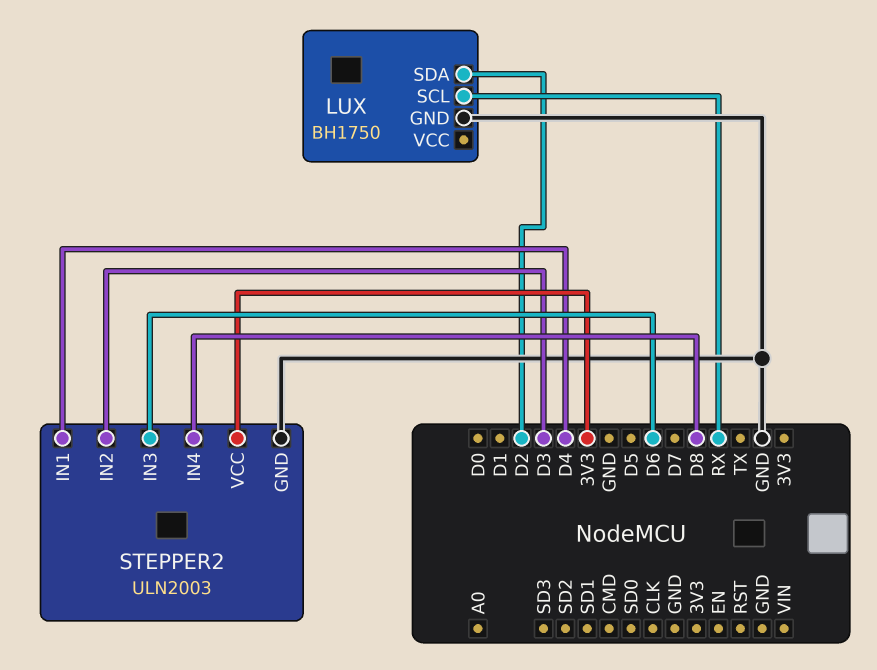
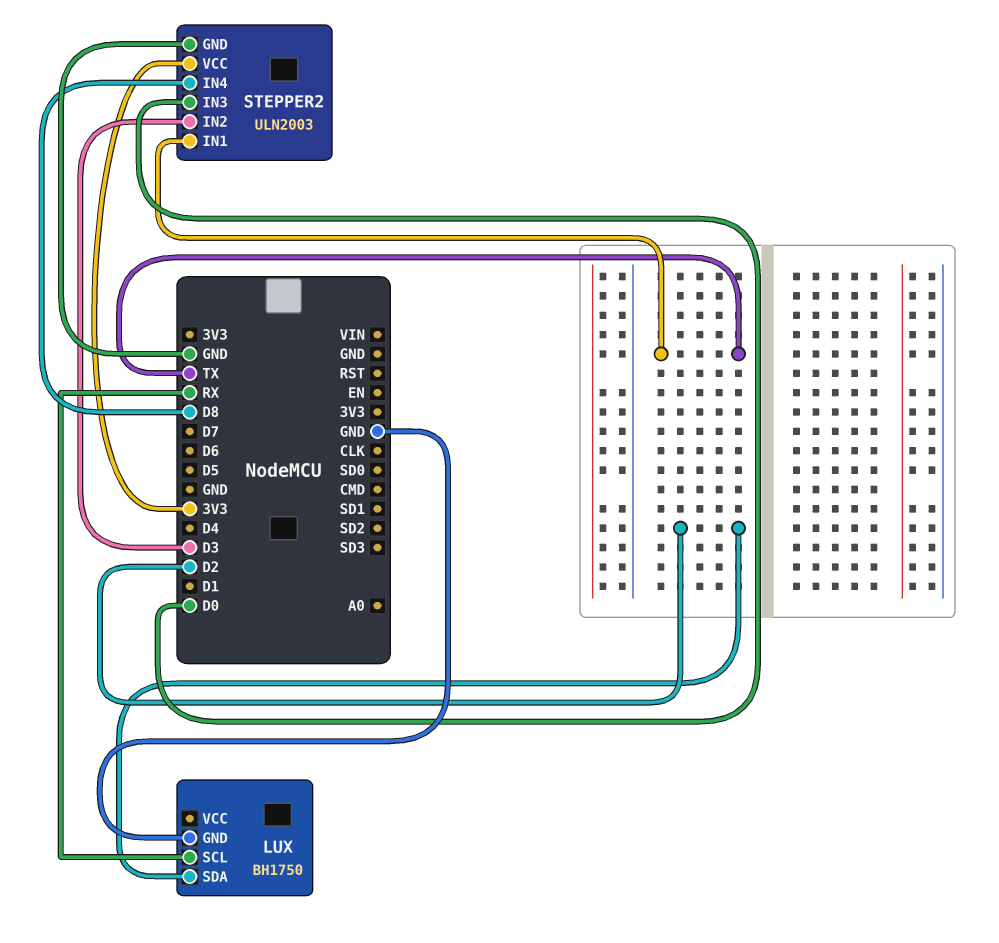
STEPPER2 pin IN1: D4 -> TX
STEPPER2 pin IN3: D6 -> D0

